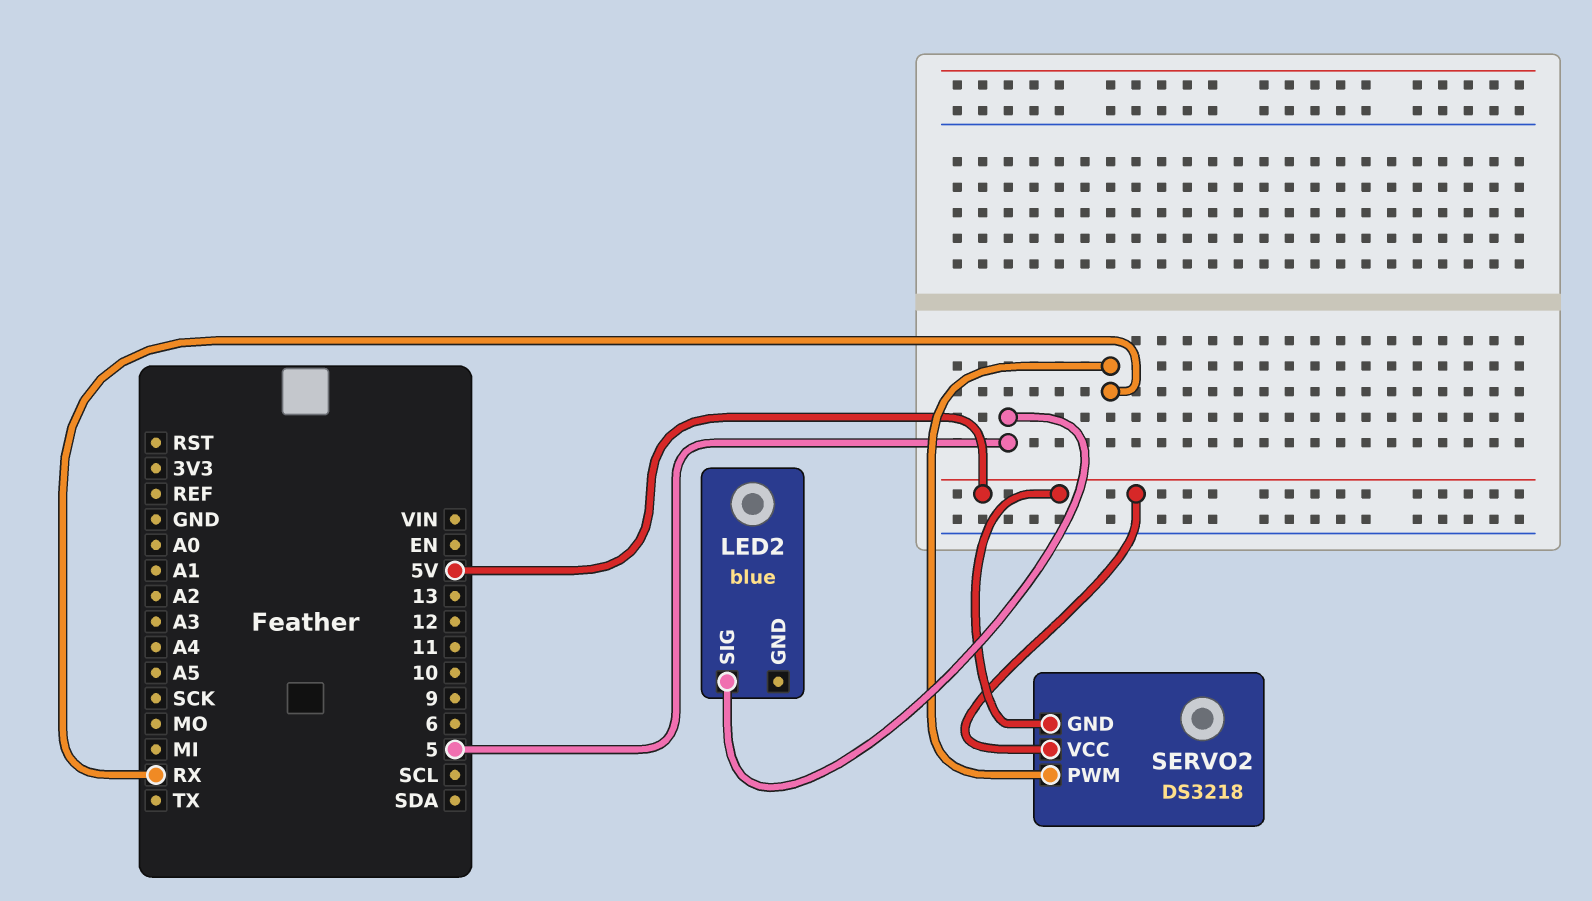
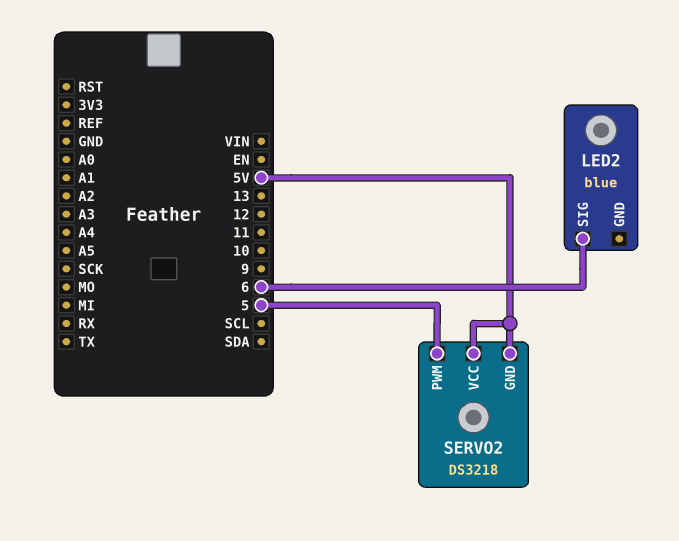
LED2 pin SIG: 5 -> 6
SERVO2 pin PWM: RX -> 5

